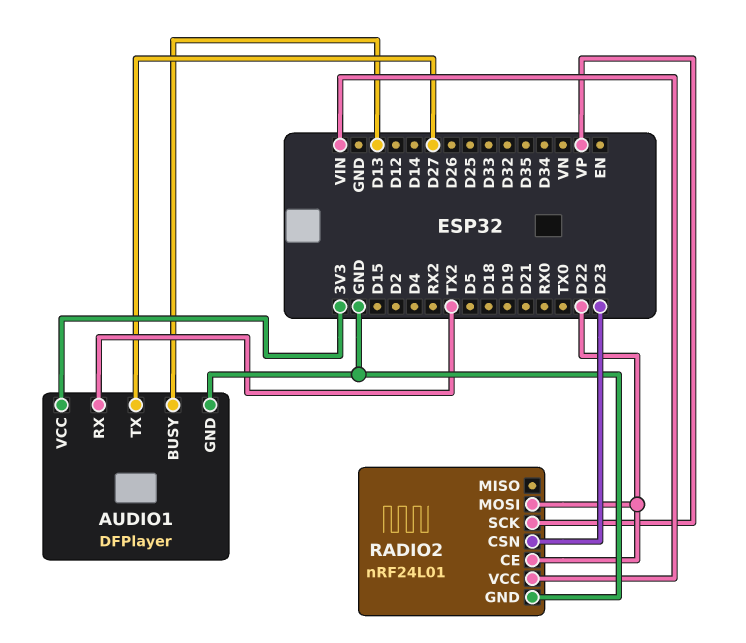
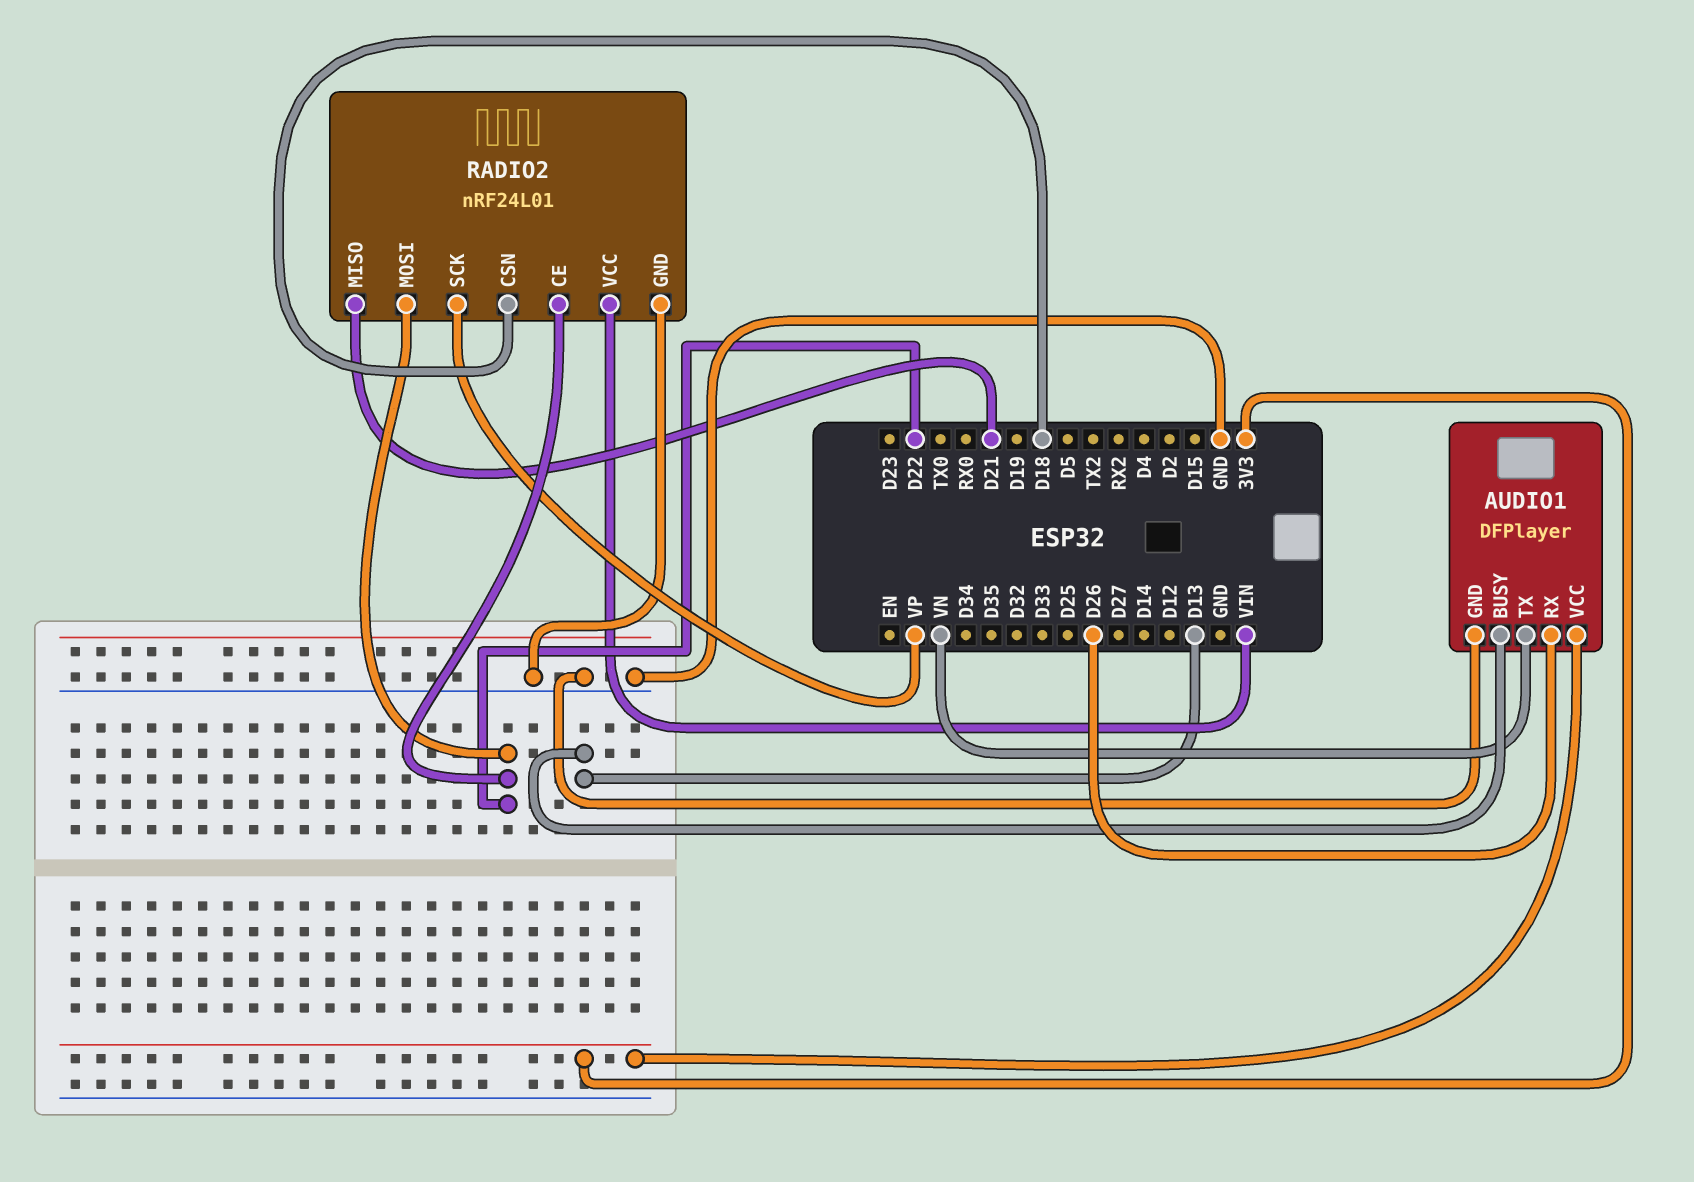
AUDIO1 pin RX: TX2 -> D26
AUDIO1 pin TX: D27 -> VN
RADIO2 pin CSN: D23 -> D18
RADIO2 pin MISO: none -> D21

